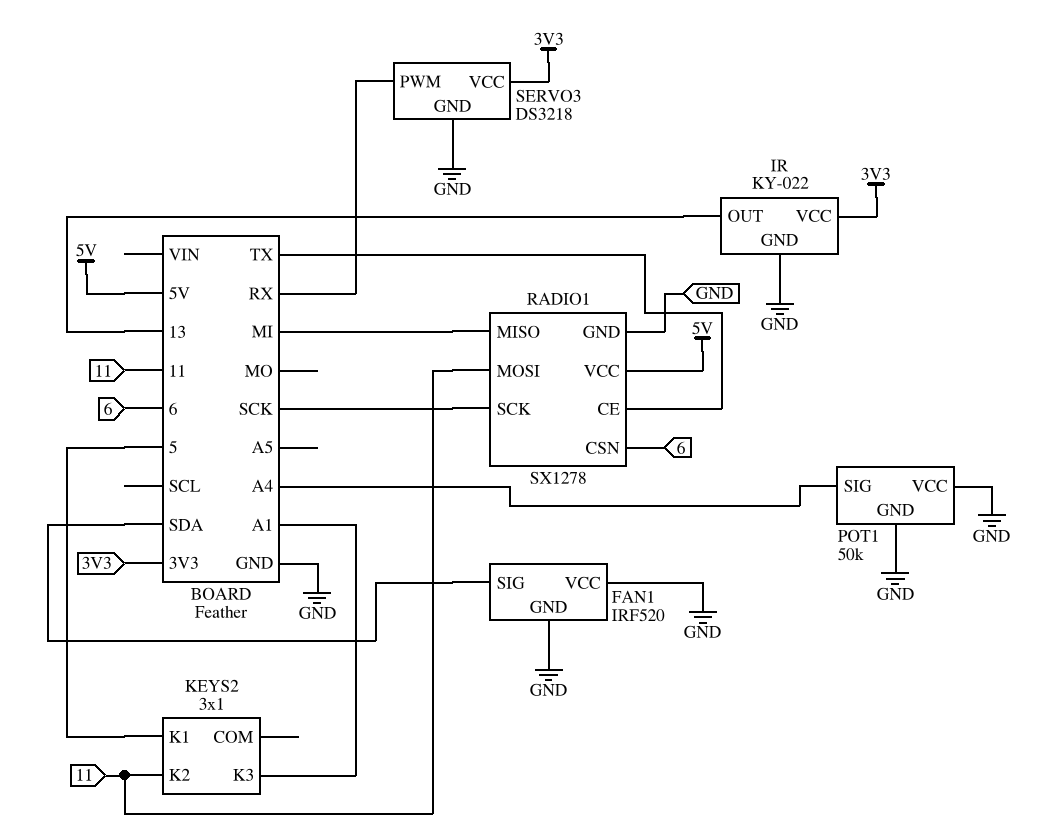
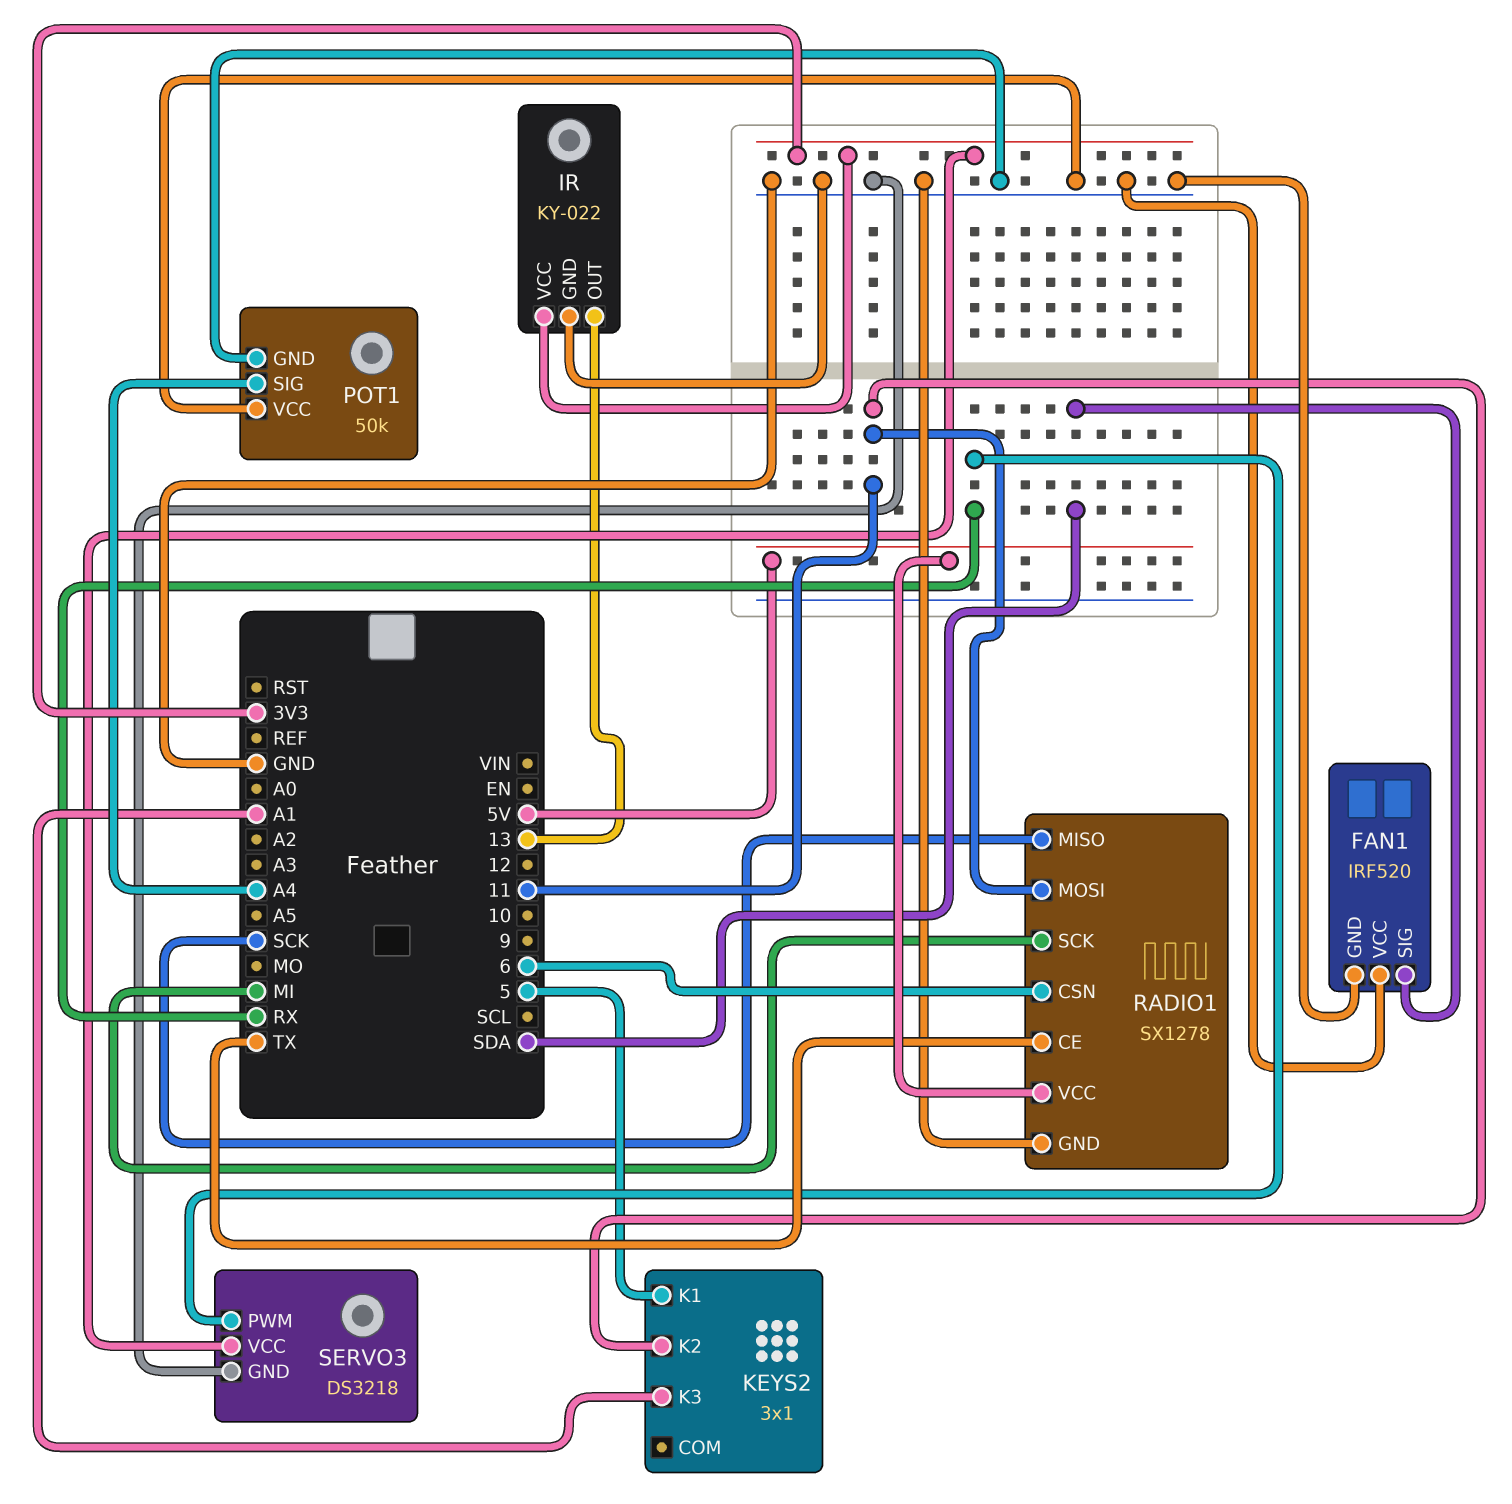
RADIO1 pin MISO: MI -> SCK
RADIO1 pin SCK: SCK -> MI

